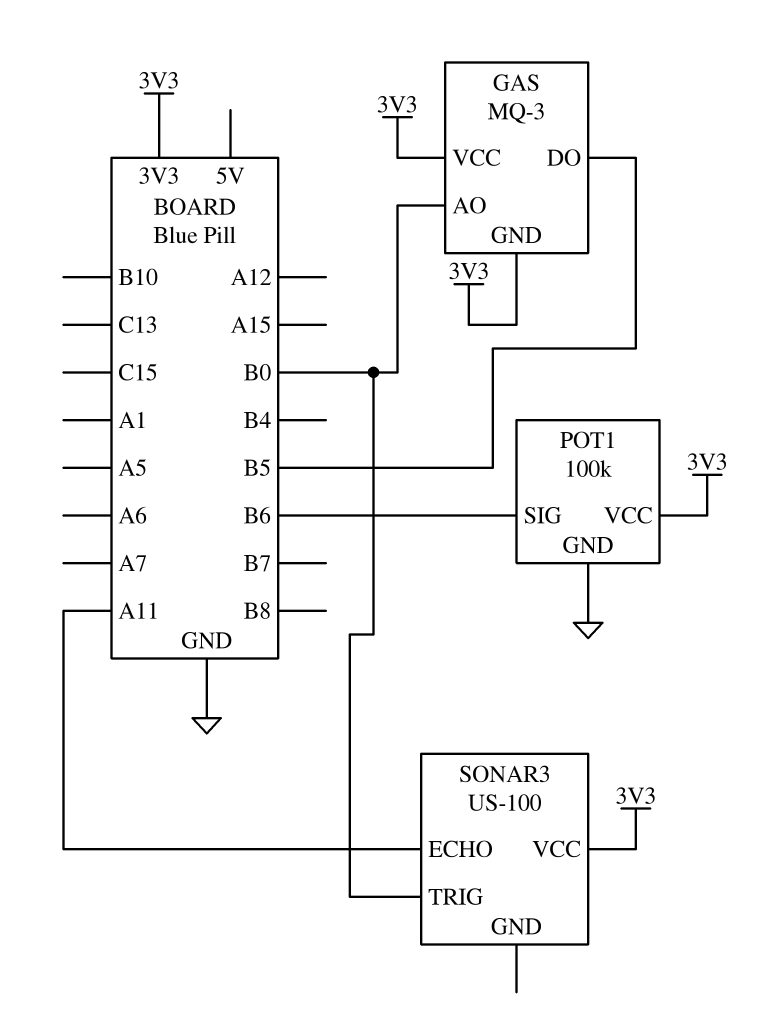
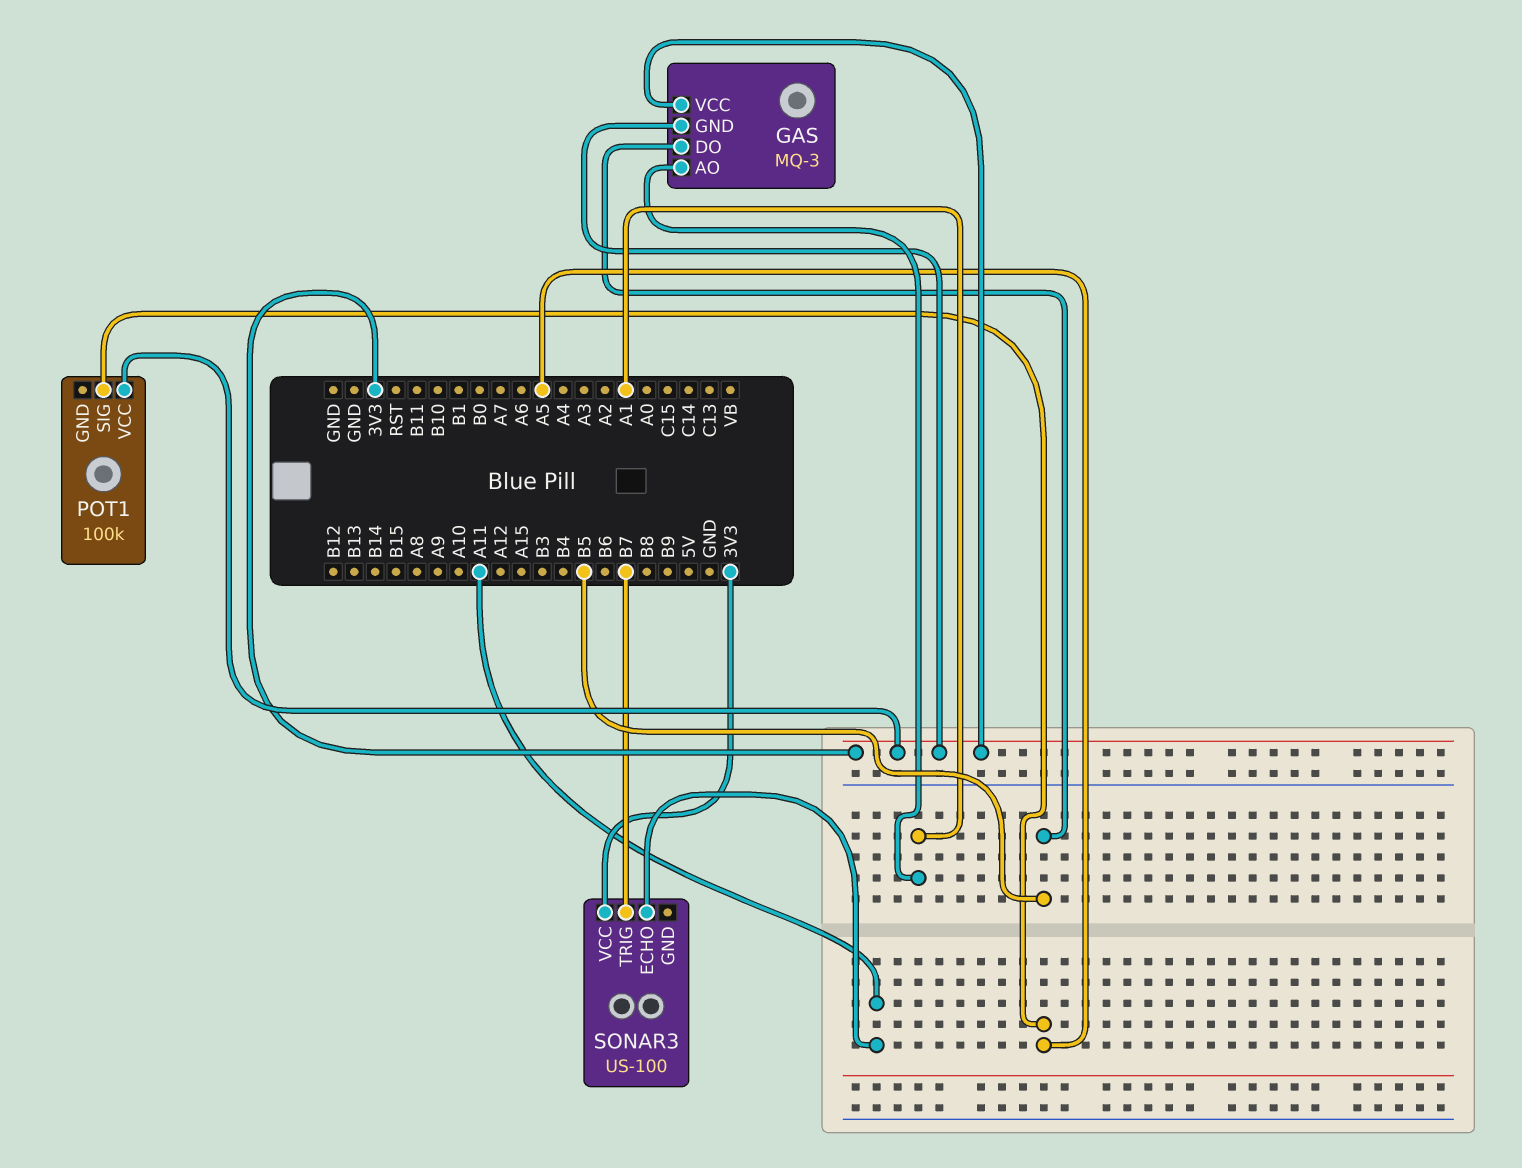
GAS pin AO: B0 -> A1
POT1 pin GND: GND -> none
POT1 pin SIG: B6 -> A5
SONAR3 pin TRIG: B0 -> B7

